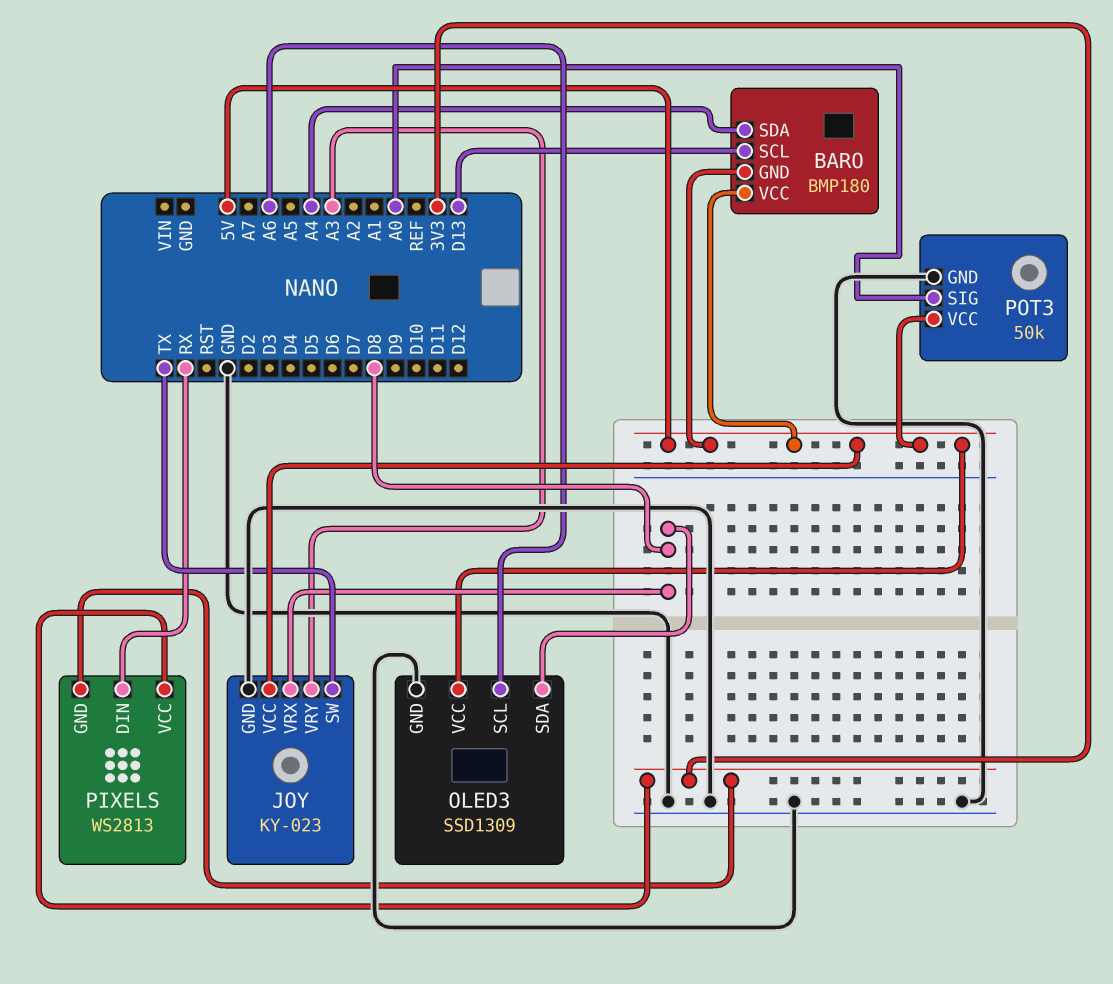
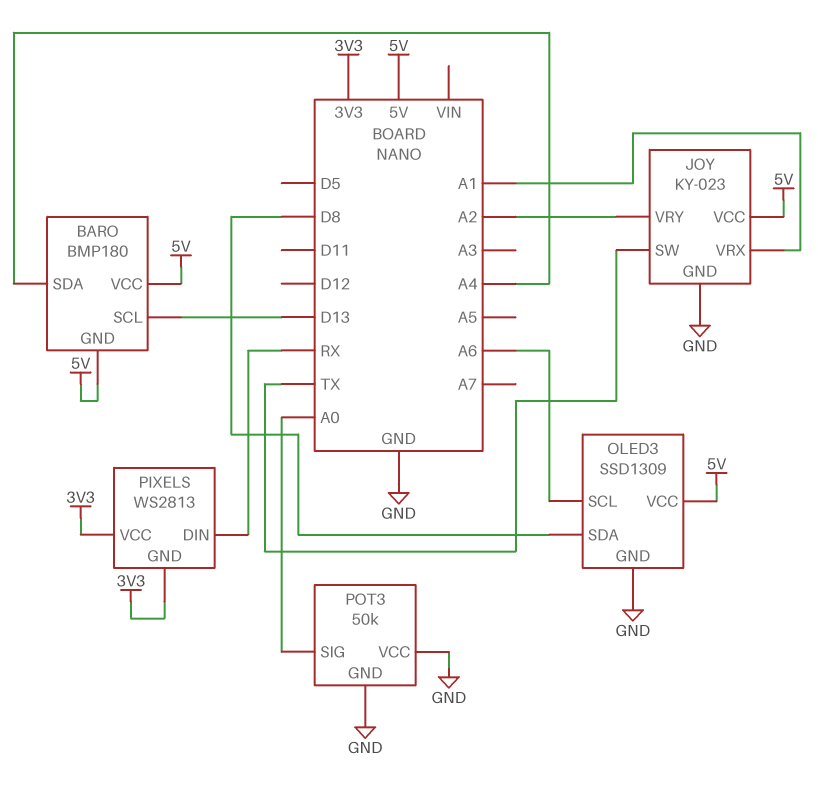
JOY pin VRX: D8 -> A1
JOY pin VRY: A3 -> A2
POT3 pin VCC: 5V -> GND

